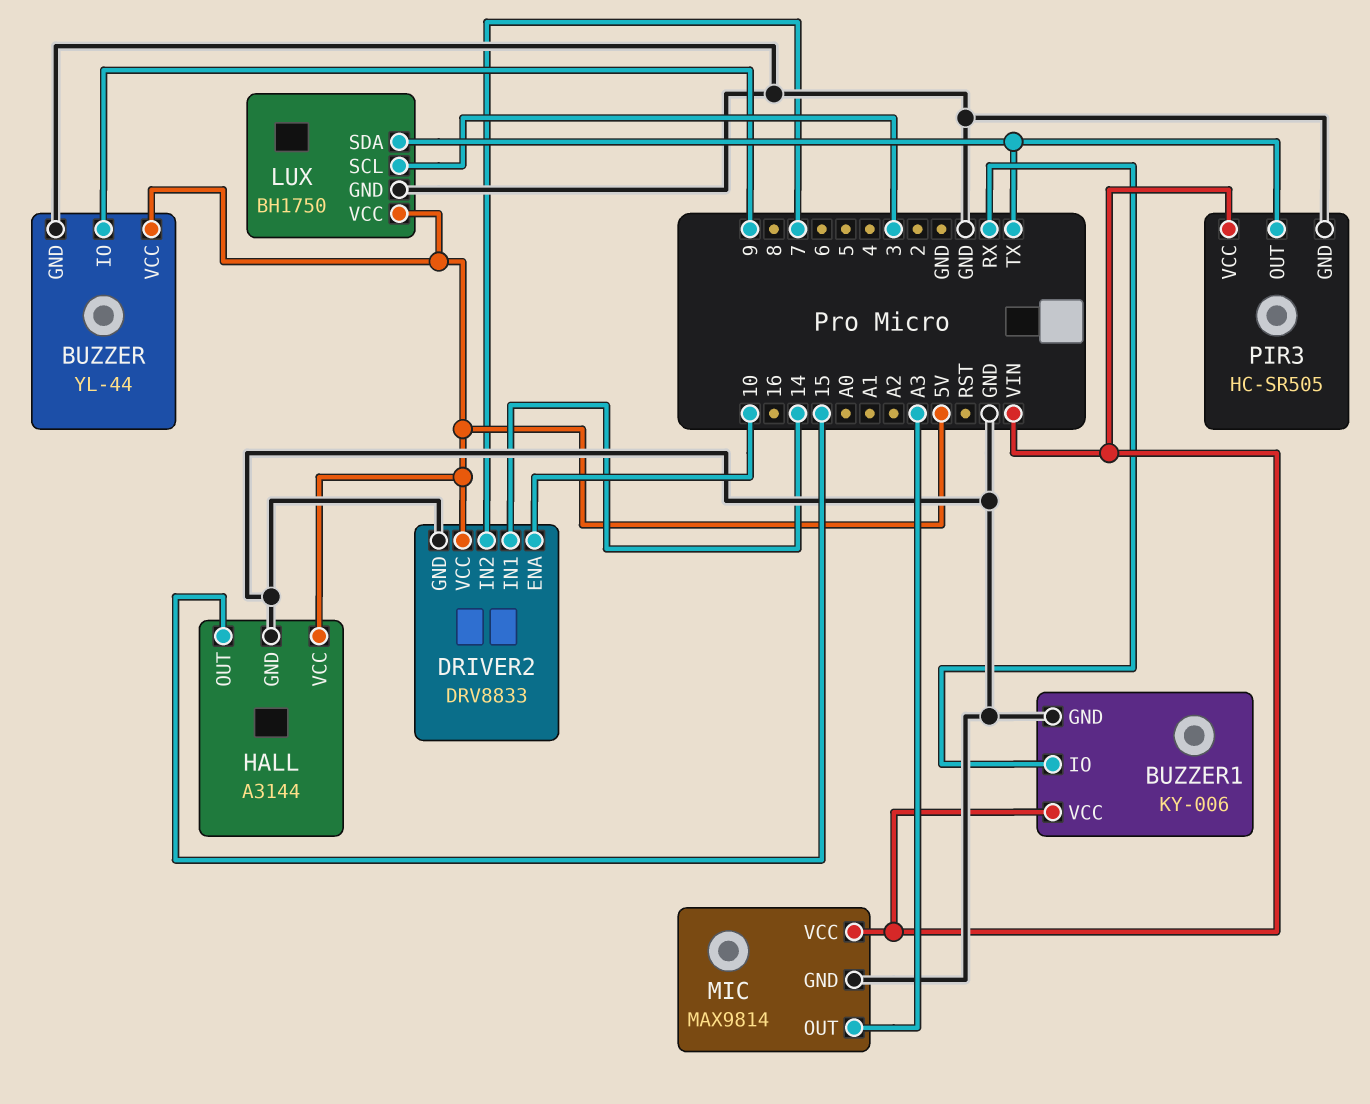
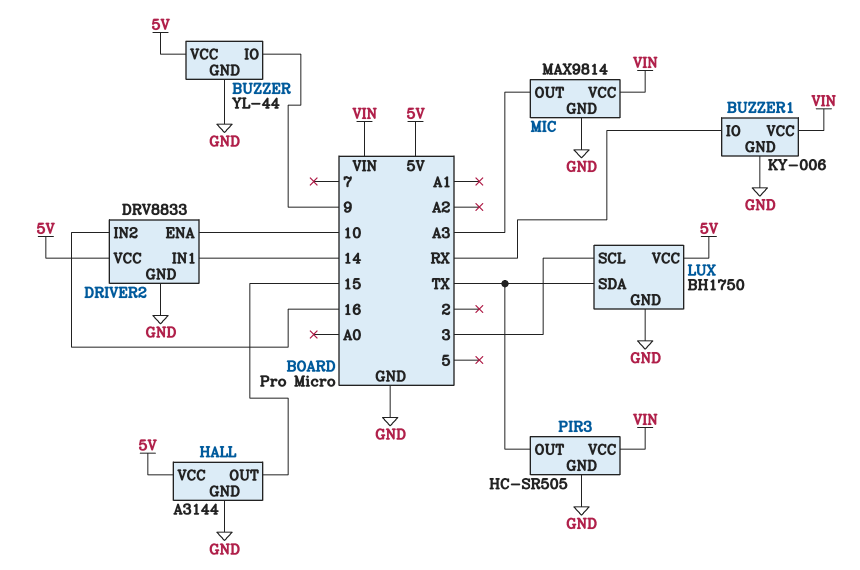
DRIVER2 pin IN2: 7 -> 16

